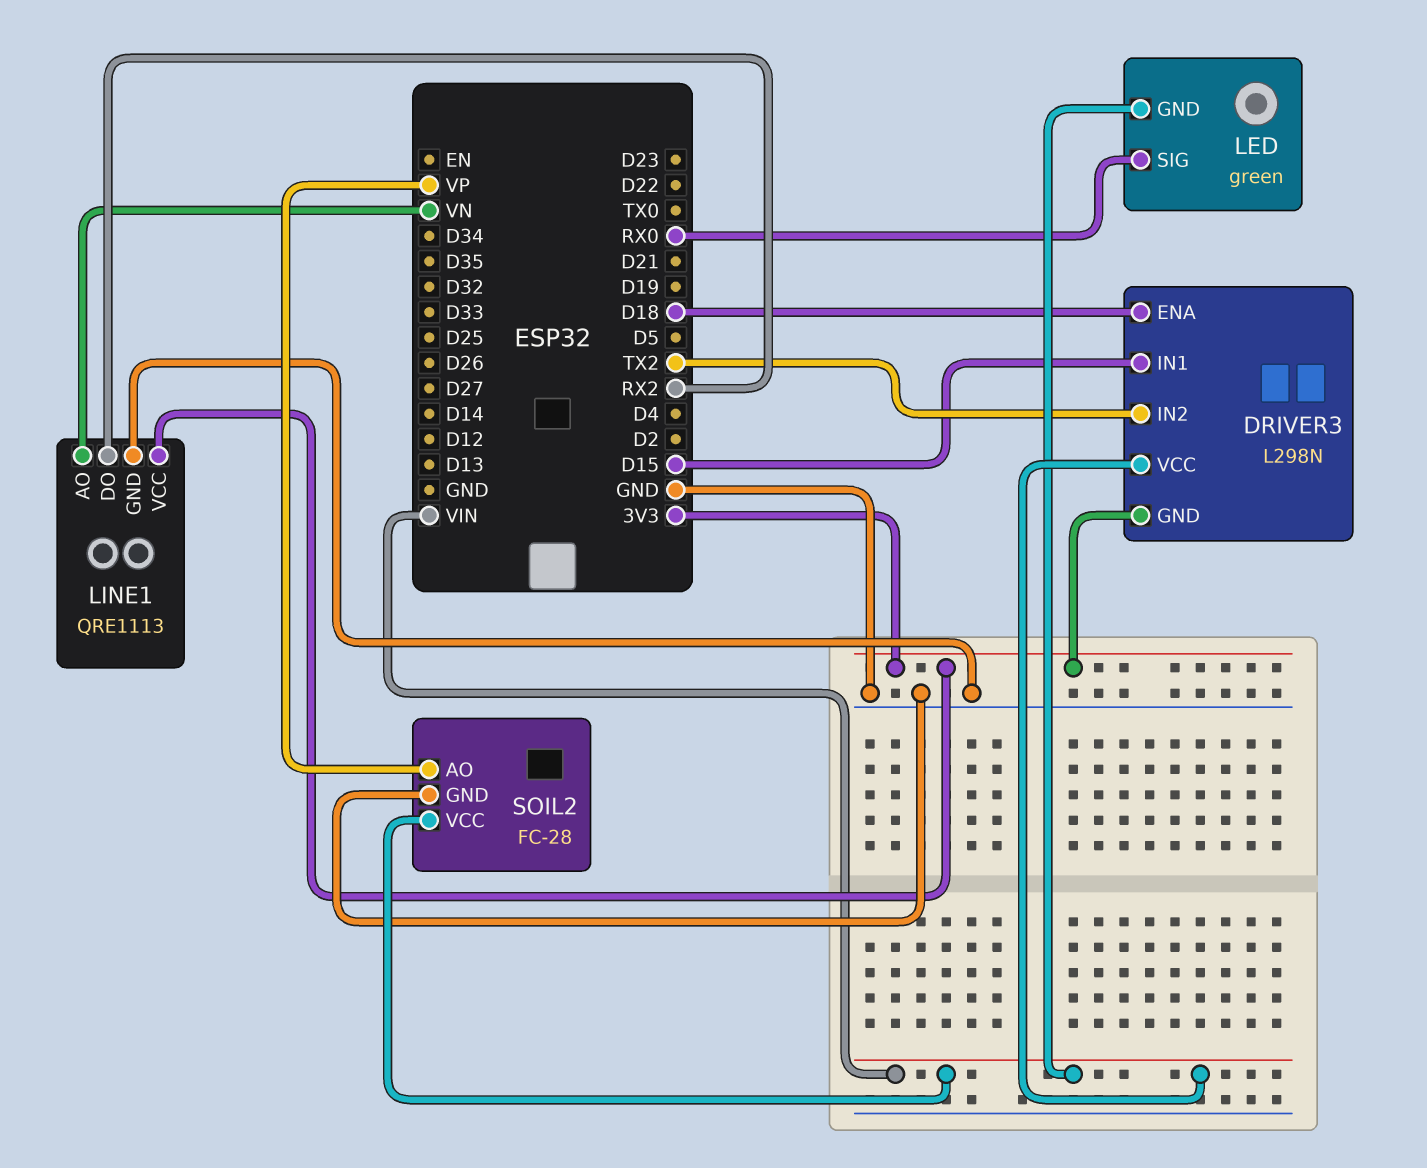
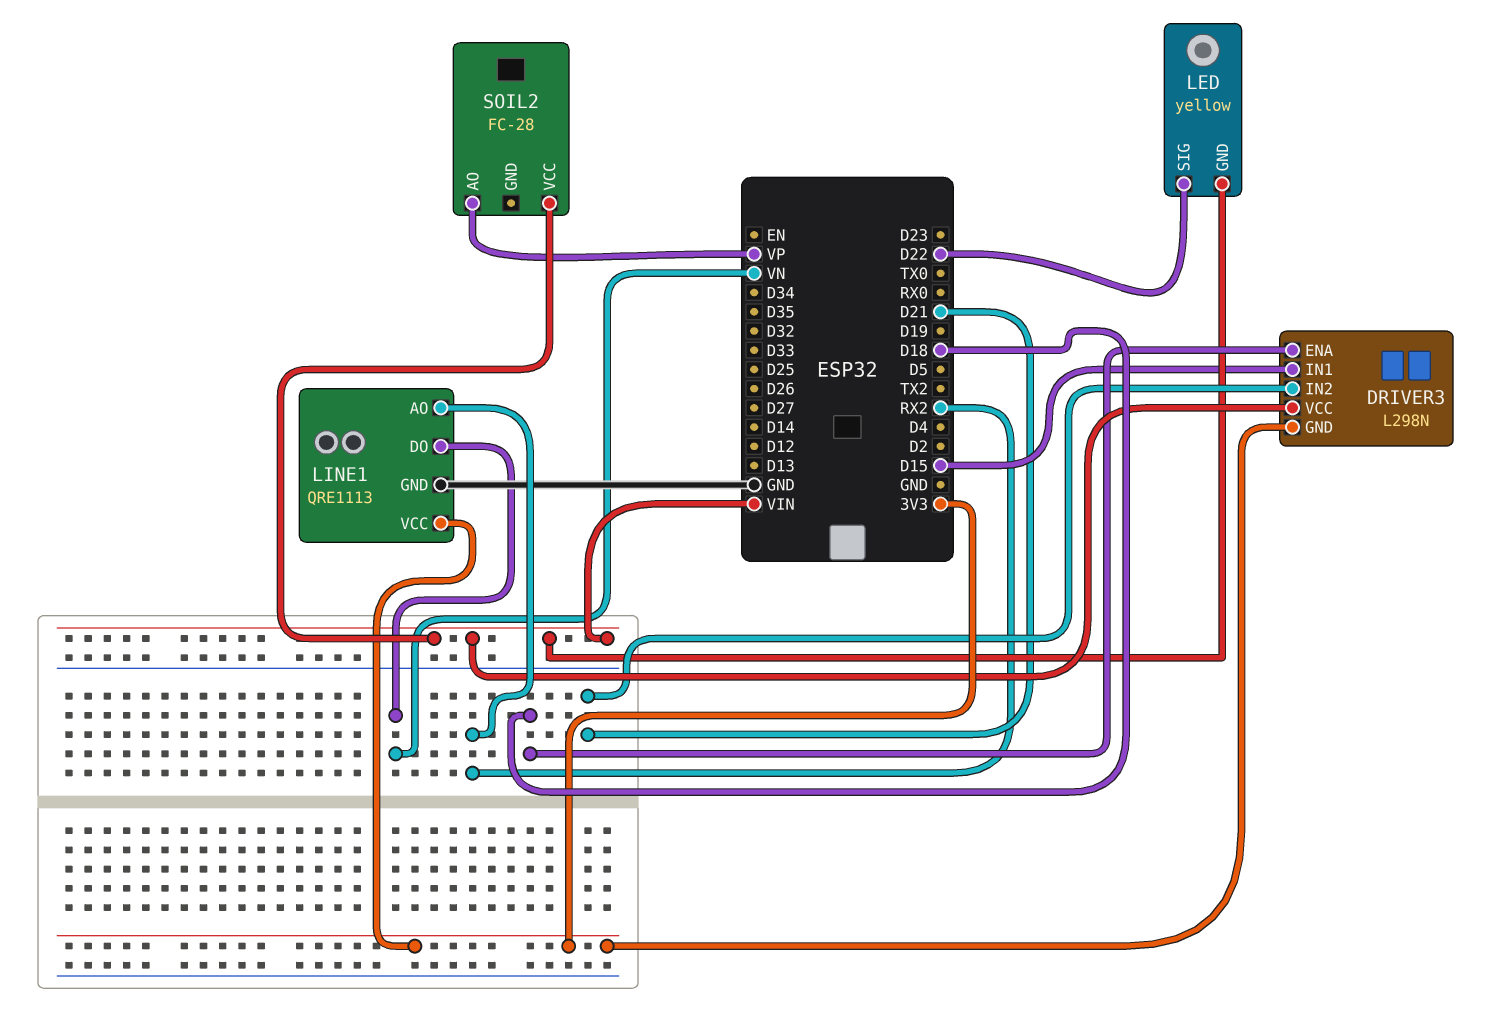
DRIVER3 pin IN2: TX2 -> D21
LED: green -> yellow
LED pin SIG: RX0 -> D22
LINE1 pin AO: VN -> RX2
LINE1 pin DO: RX2 -> VN
SOIL2 pin GND: GND -> none

